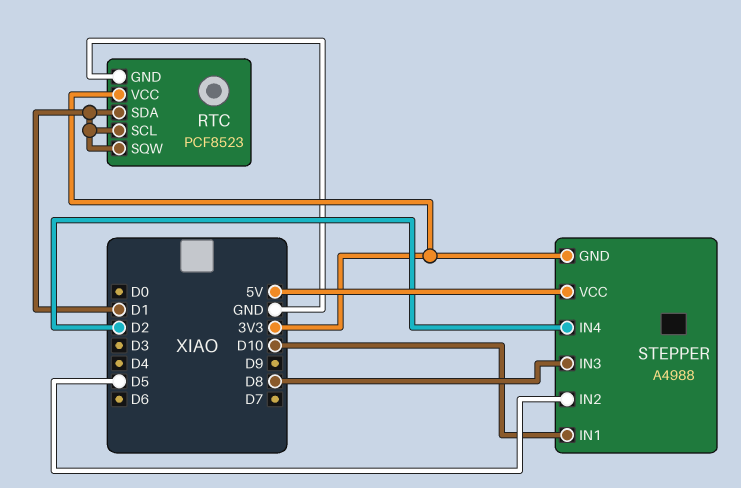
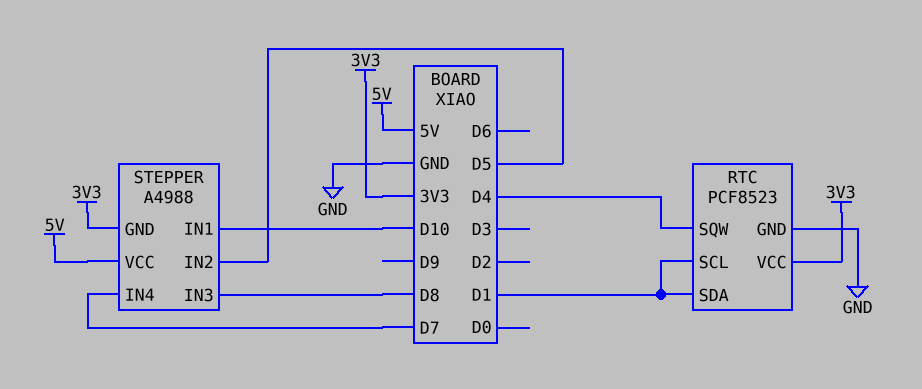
RTC pin SQW: D1 -> D4
STEPPER pin IN4: D2 -> D7

